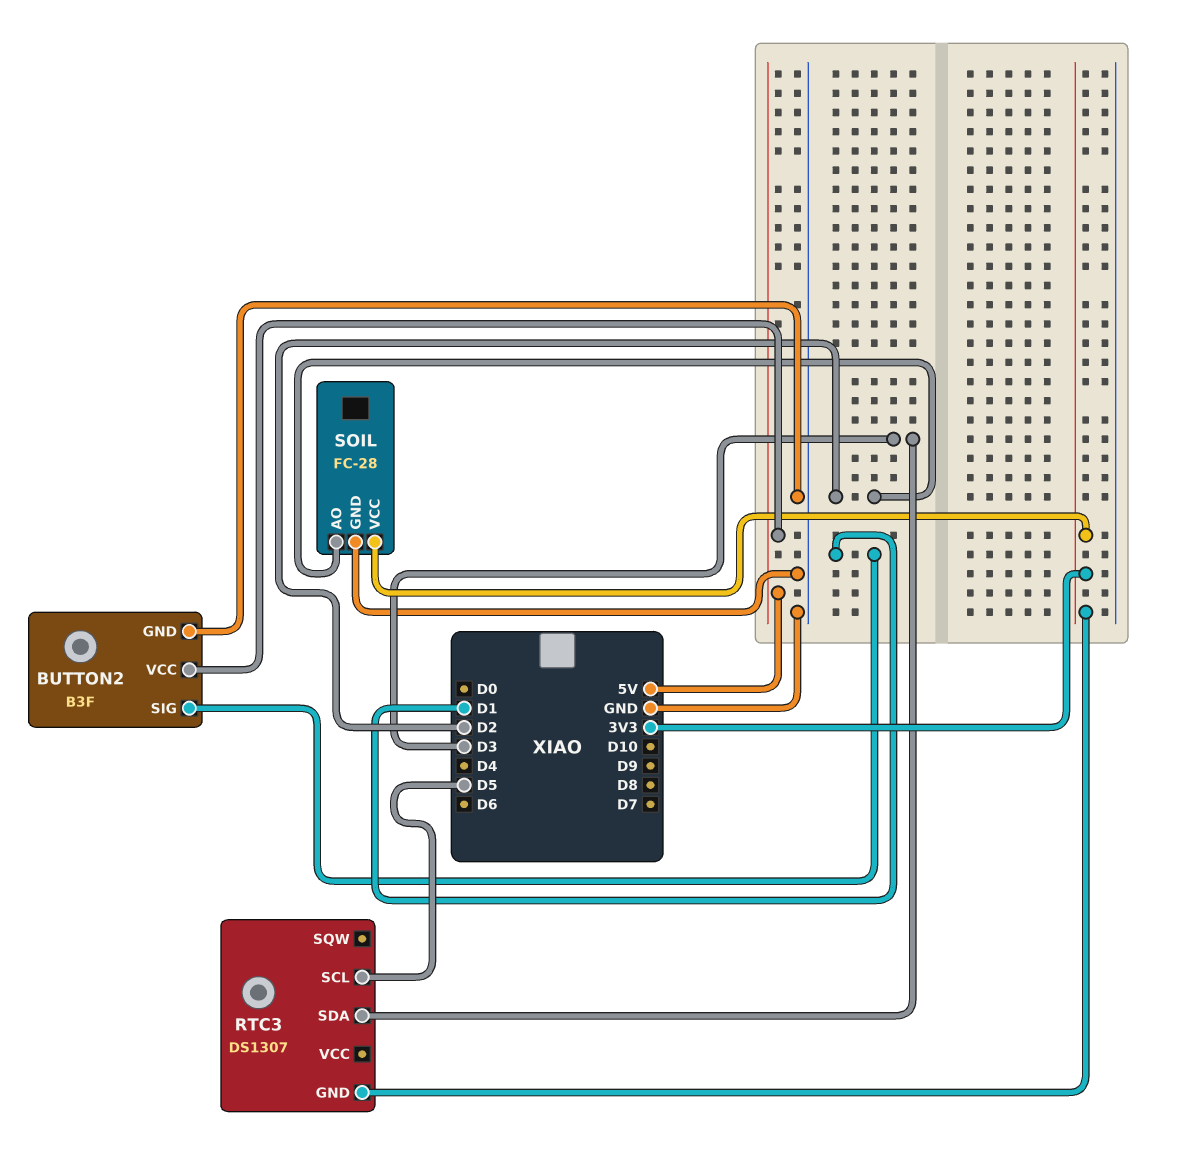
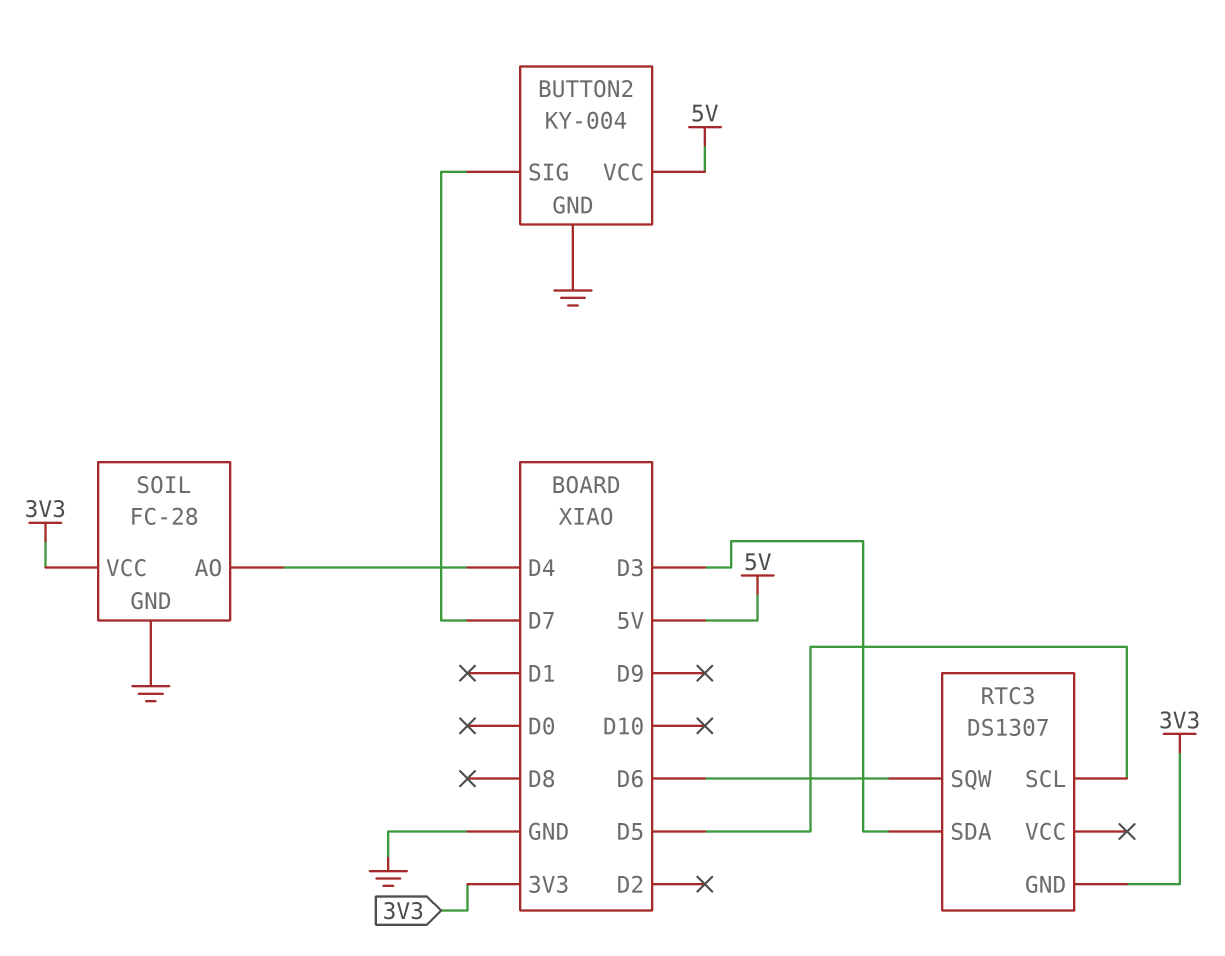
BUTTON2: B3F -> KY-004
BUTTON2 pin SIG: D1 -> D7
RTC3 pin SQW: none -> D6
SOIL pin AO: D2 -> D4

